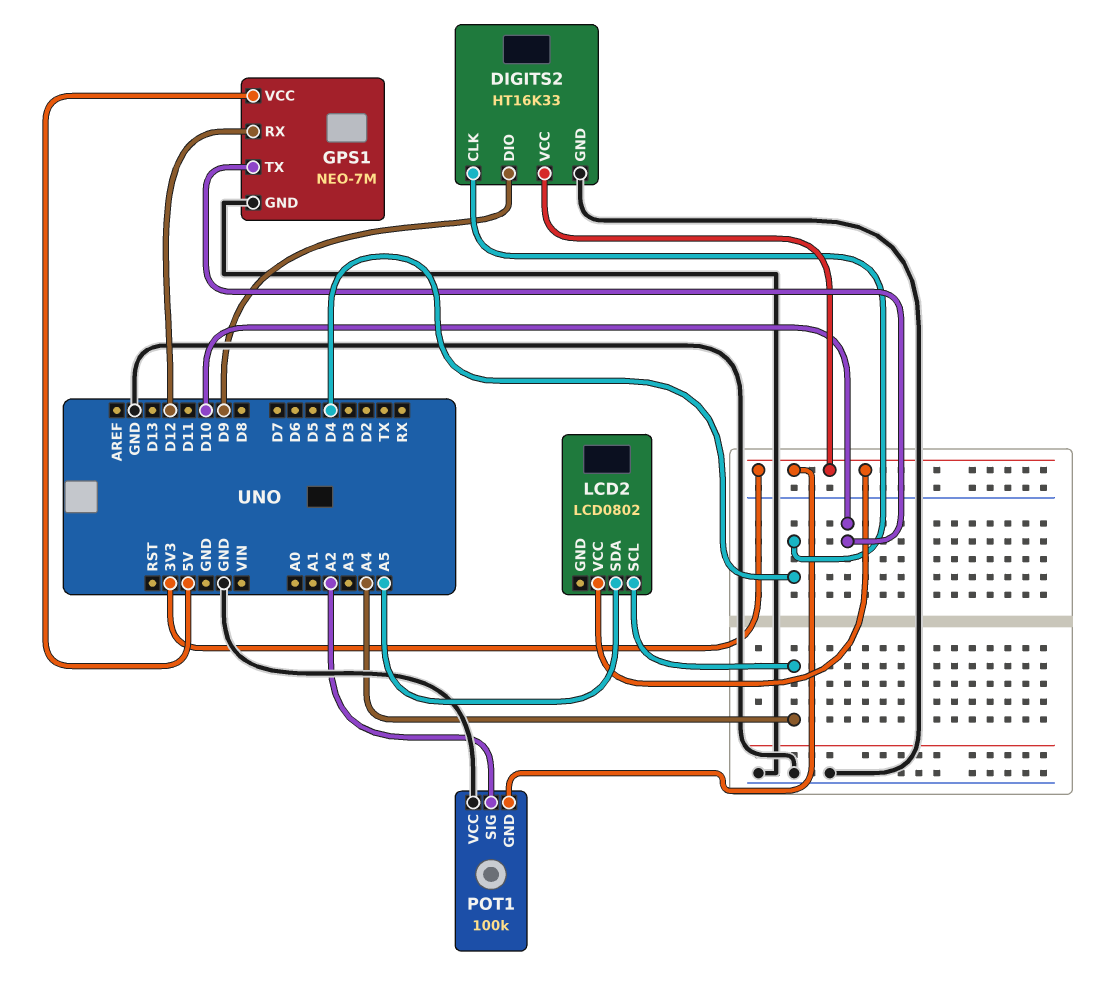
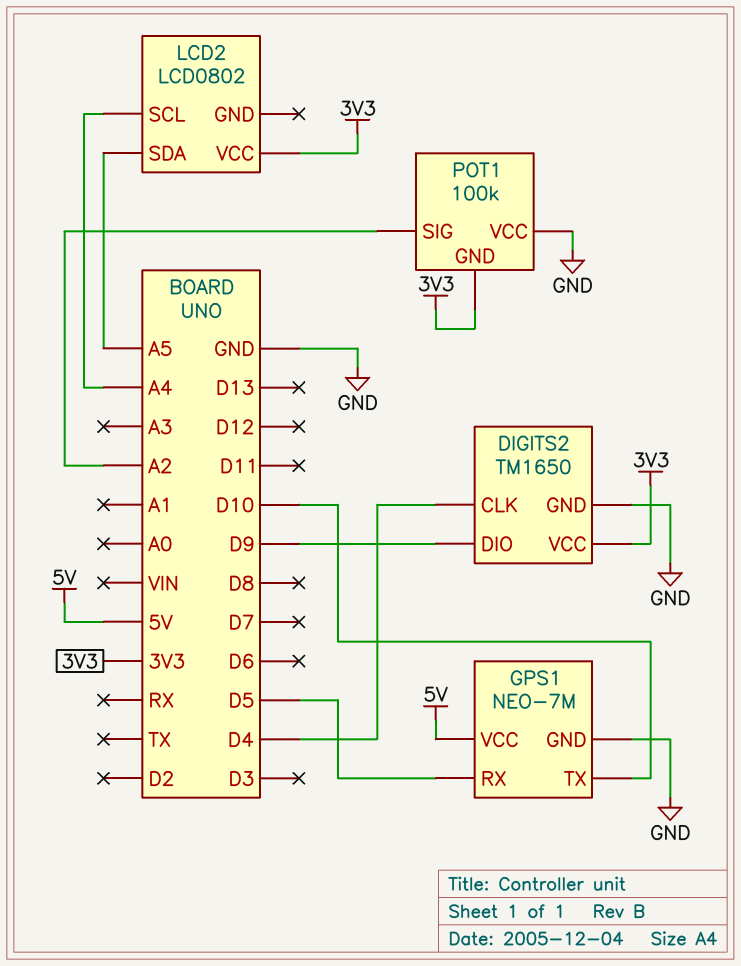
DIGITS2: HT16K33 -> TM1650
GPS1 pin RX: D12 -> D5

